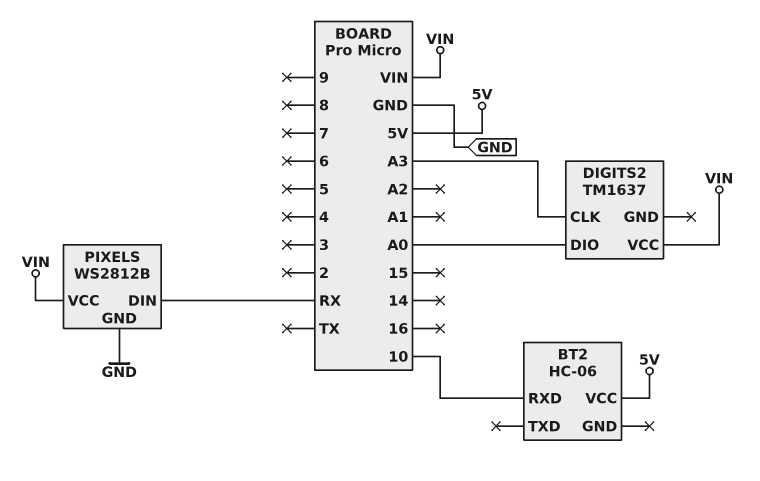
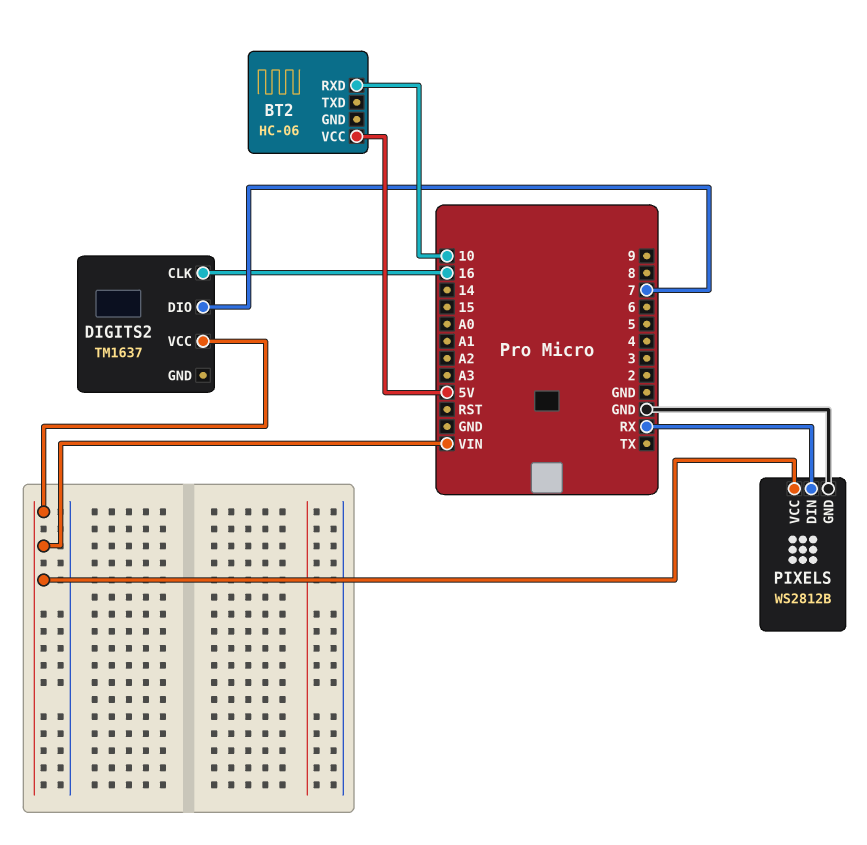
DIGITS2 pin CLK: A3 -> 16
DIGITS2 pin DIO: A0 -> 7

